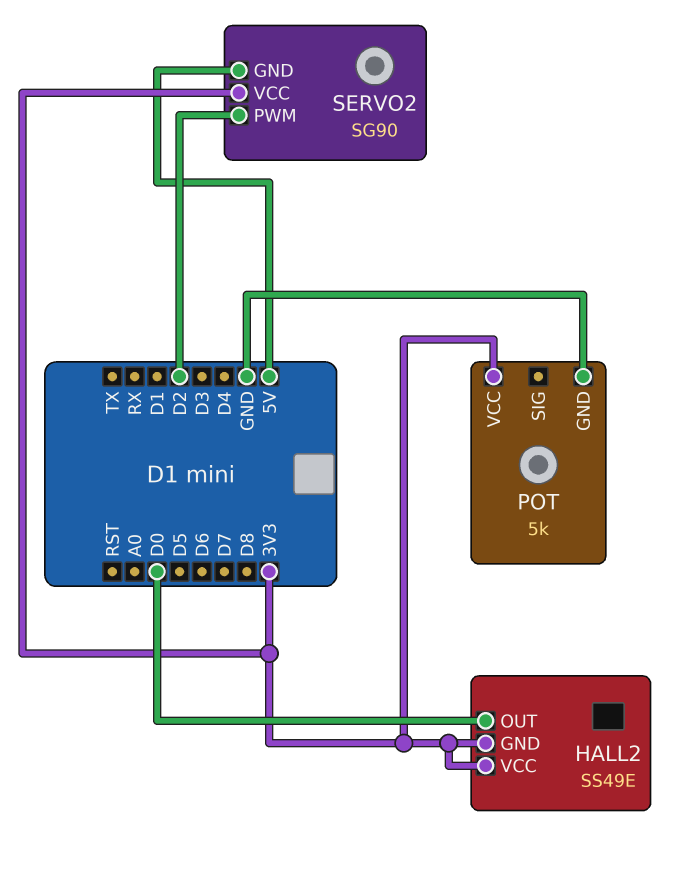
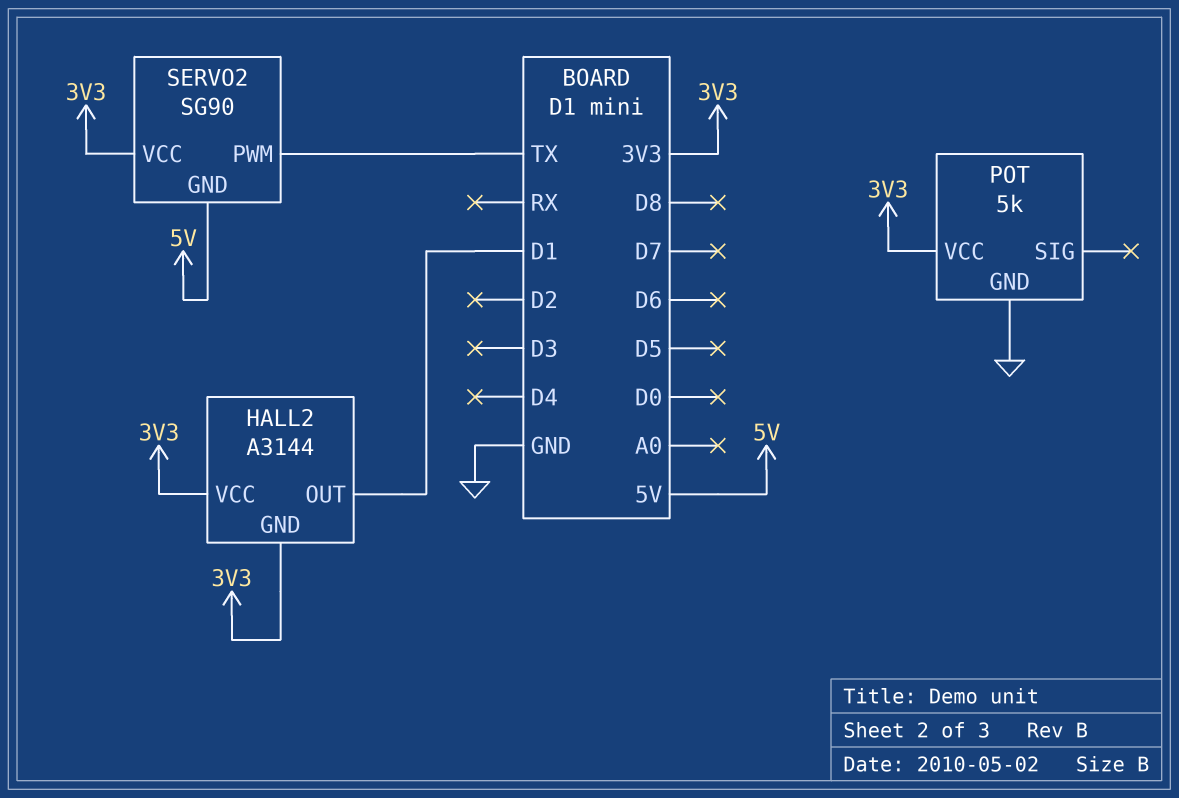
HALL2: SS49E -> A3144
HALL2 pin OUT: D0 -> D1
SERVO2 pin PWM: D2 -> TX

